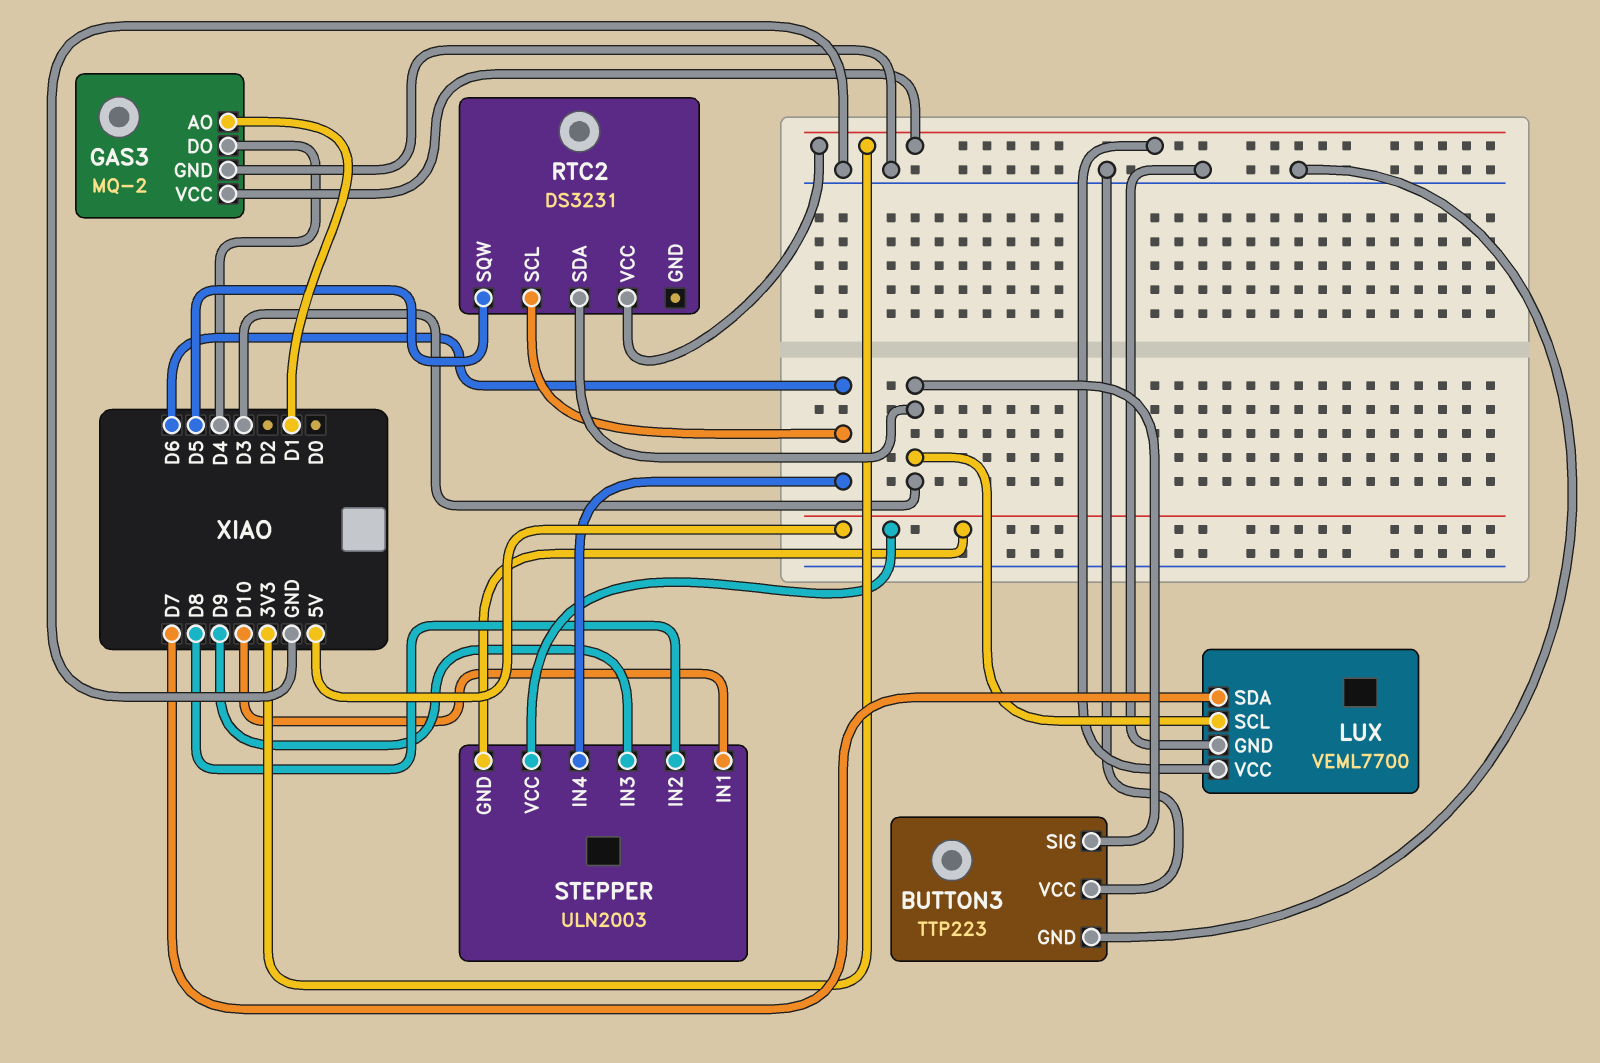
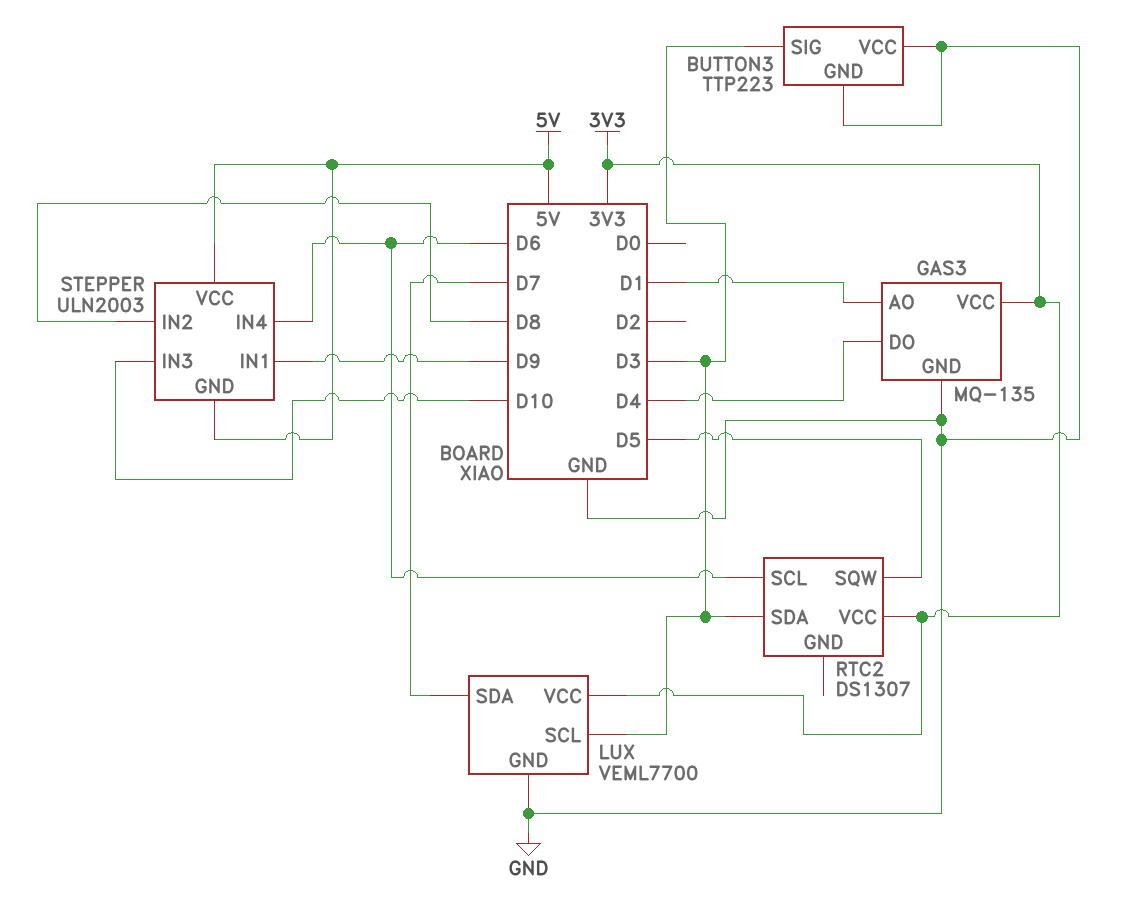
GAS3: MQ-2 -> MQ-135
RTC2: DS3231 -> DS1307
STEPPER pin IN1: D10 -> D9
STEPPER pin IN3: D9 -> D10

